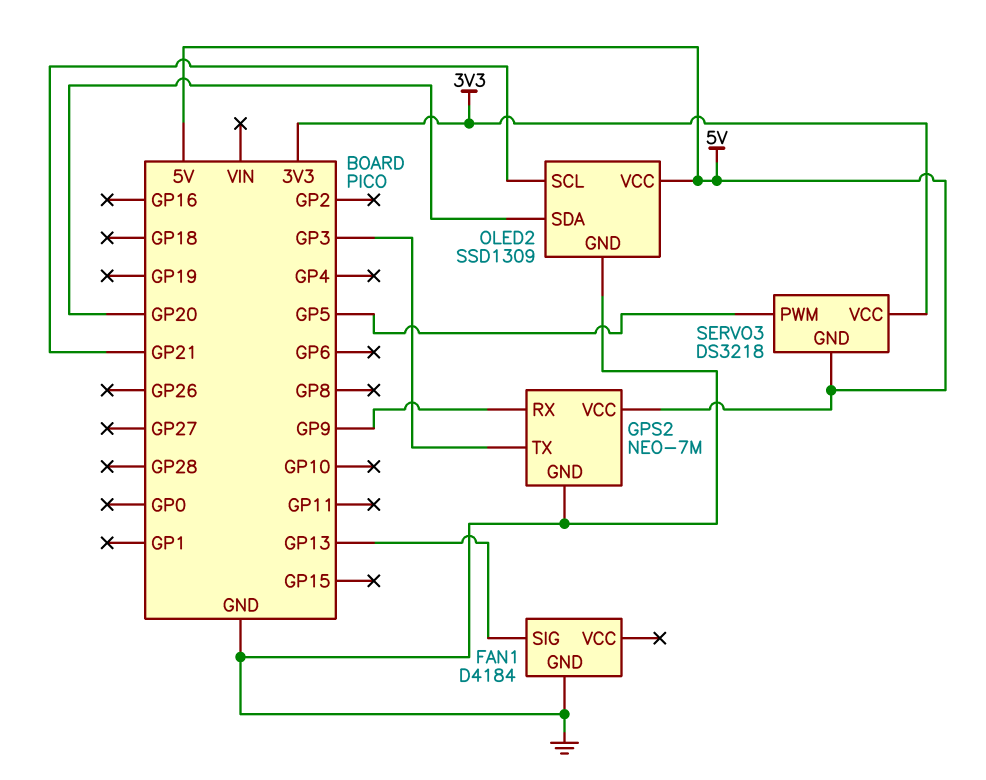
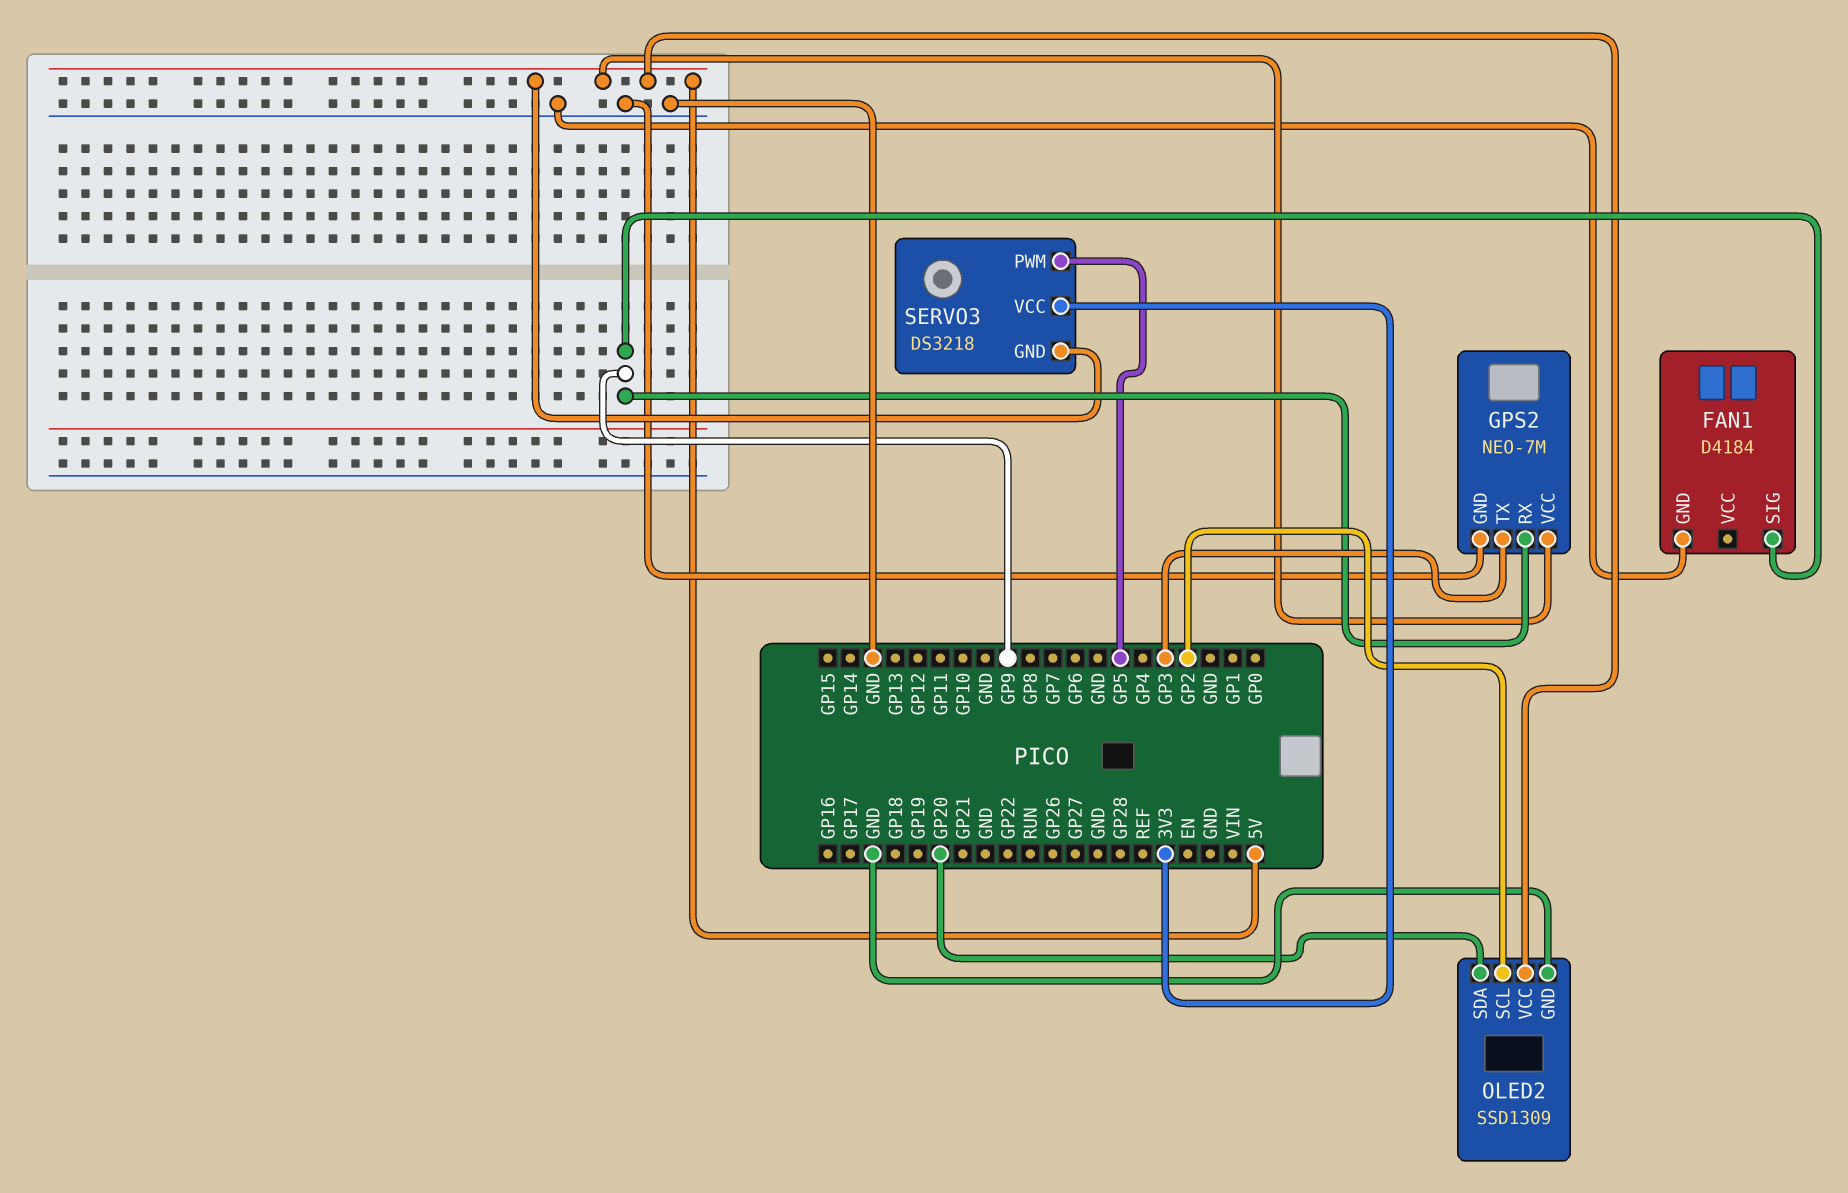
FAN1 pin SIG: GP13 -> GP9
OLED2 pin SCL: GP21 -> GP2

